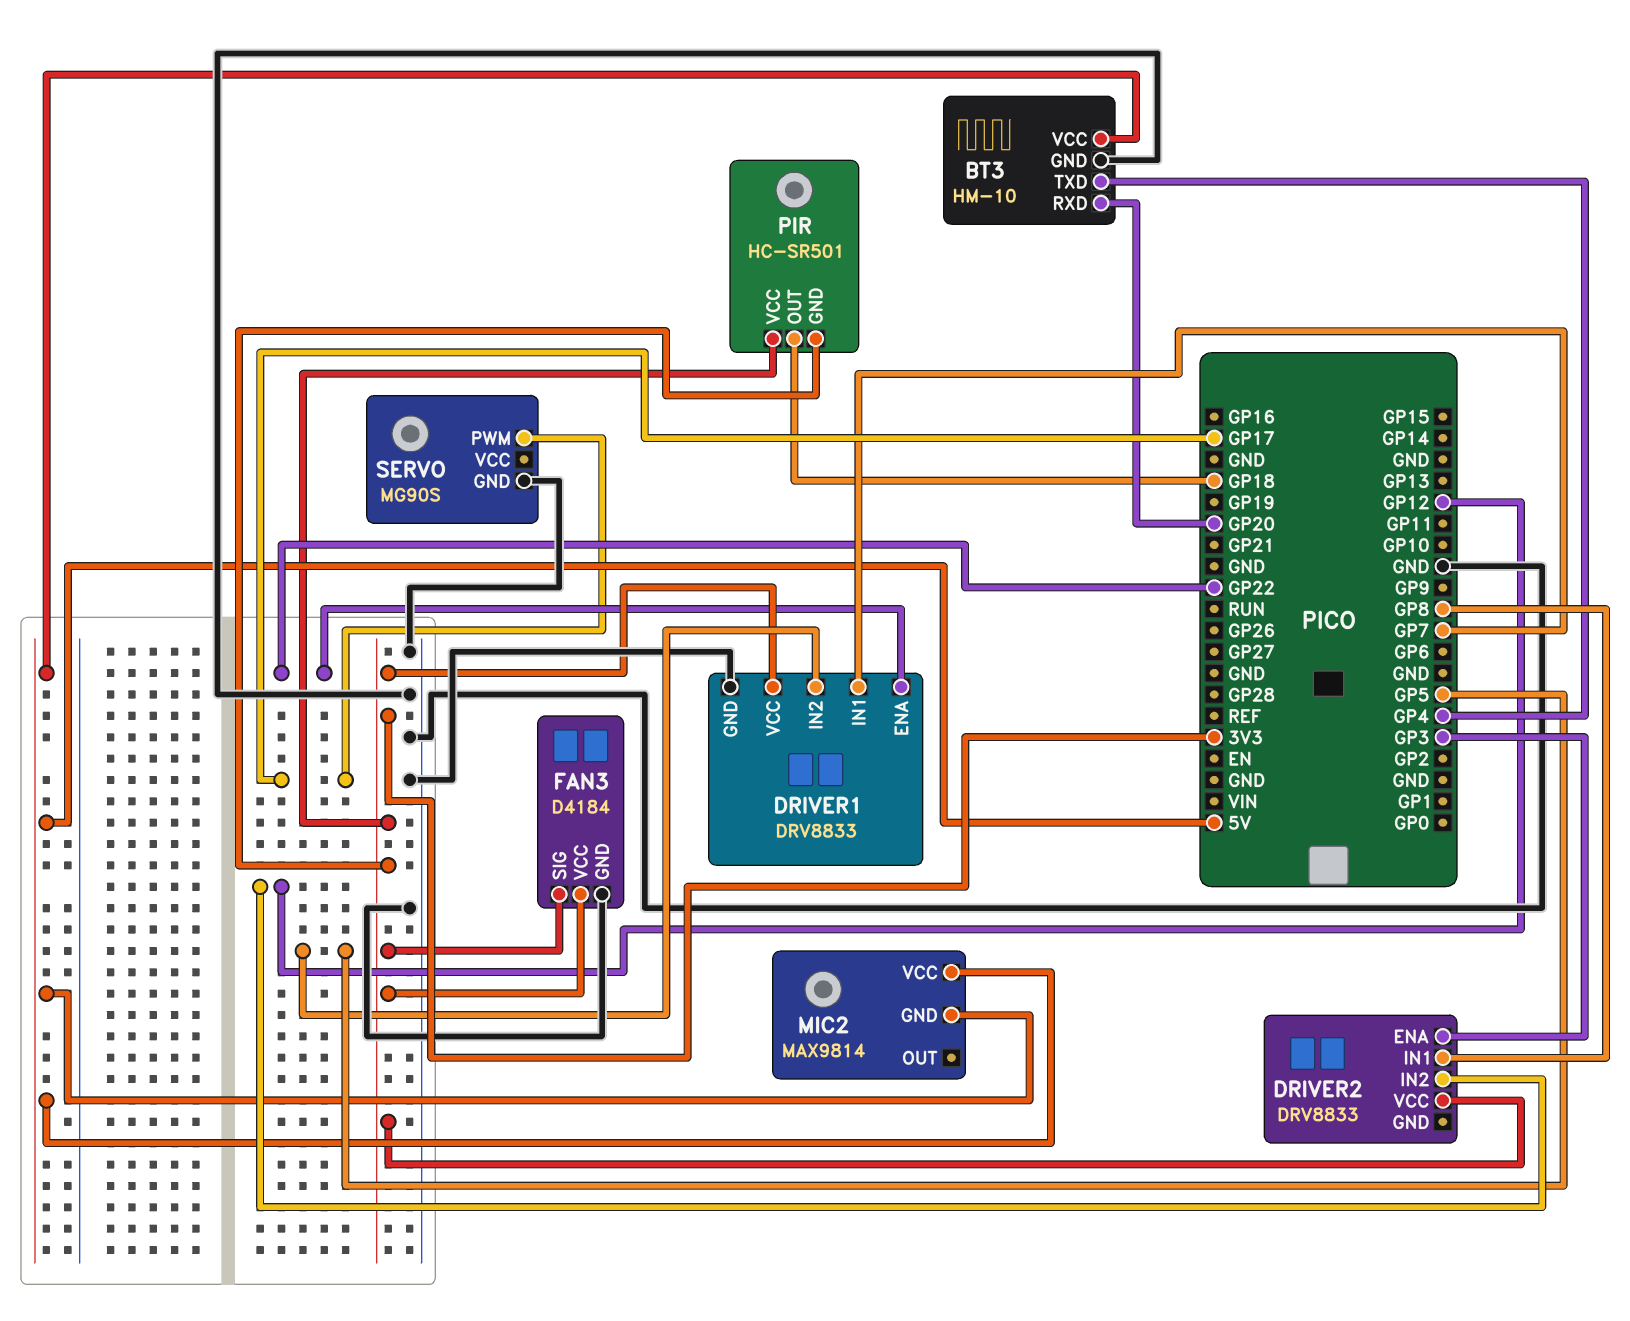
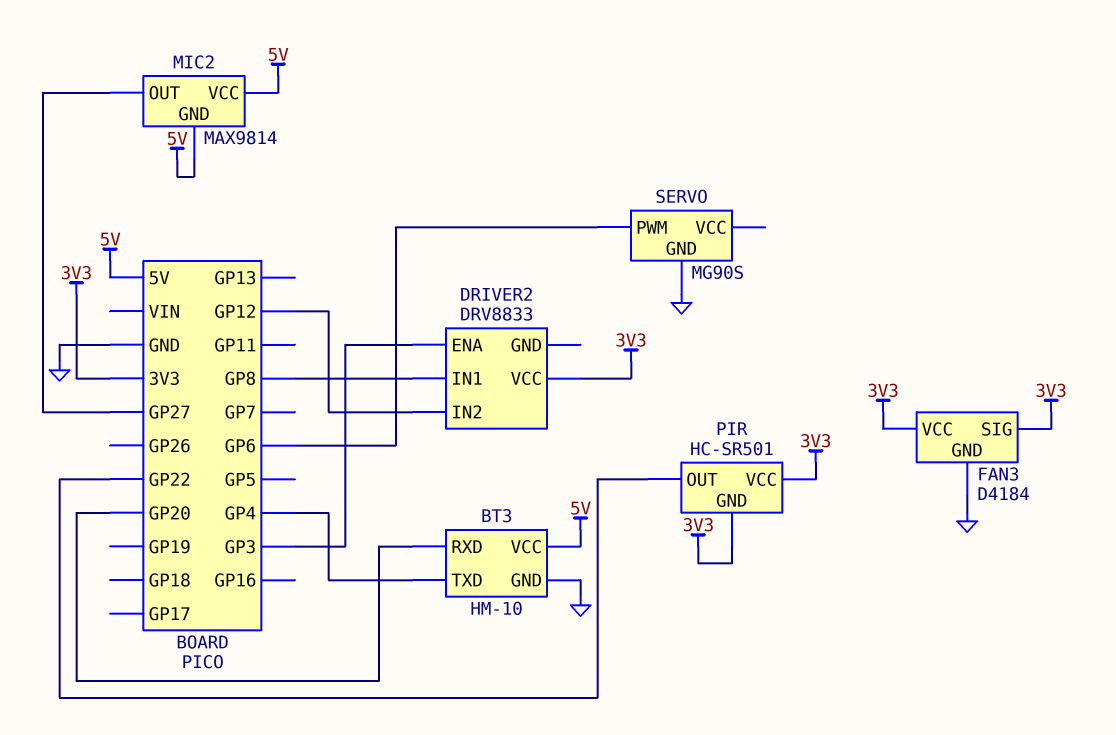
DRIVER1: DRV8833 -> none
DRIVER1 pin ENA: GP22 -> none
DRIVER1 pin GND: GND -> none
DRIVER1 pin IN1: GP7 -> none
DRIVER1 pin IN2: GP5 -> none
DRIVER1 pin VCC: 3V3 -> none
MIC2 pin OUT: none -> GP27
PIR pin OUT: GP18 -> GP22
SERVO pin PWM: GP17 -> GP6

